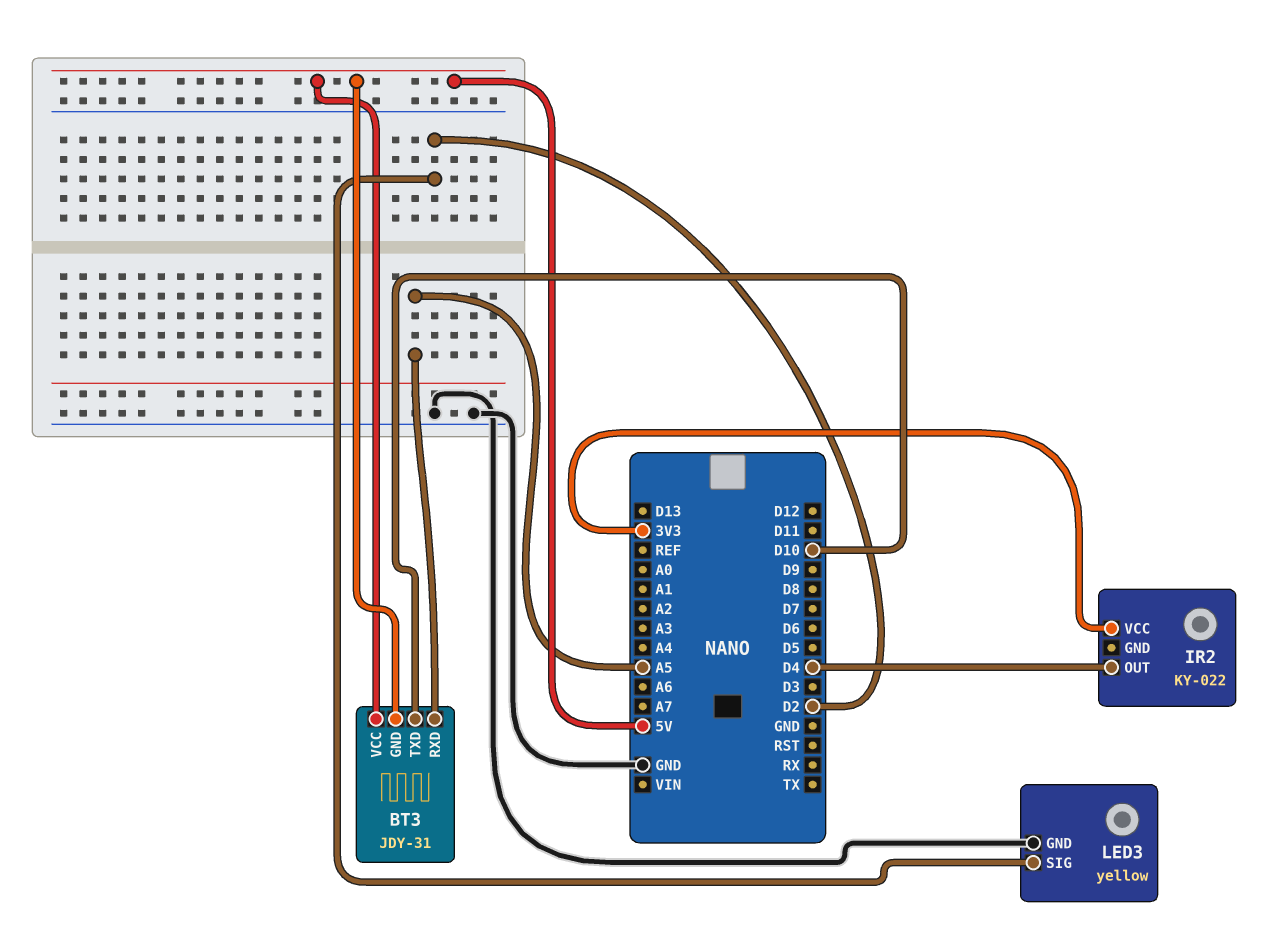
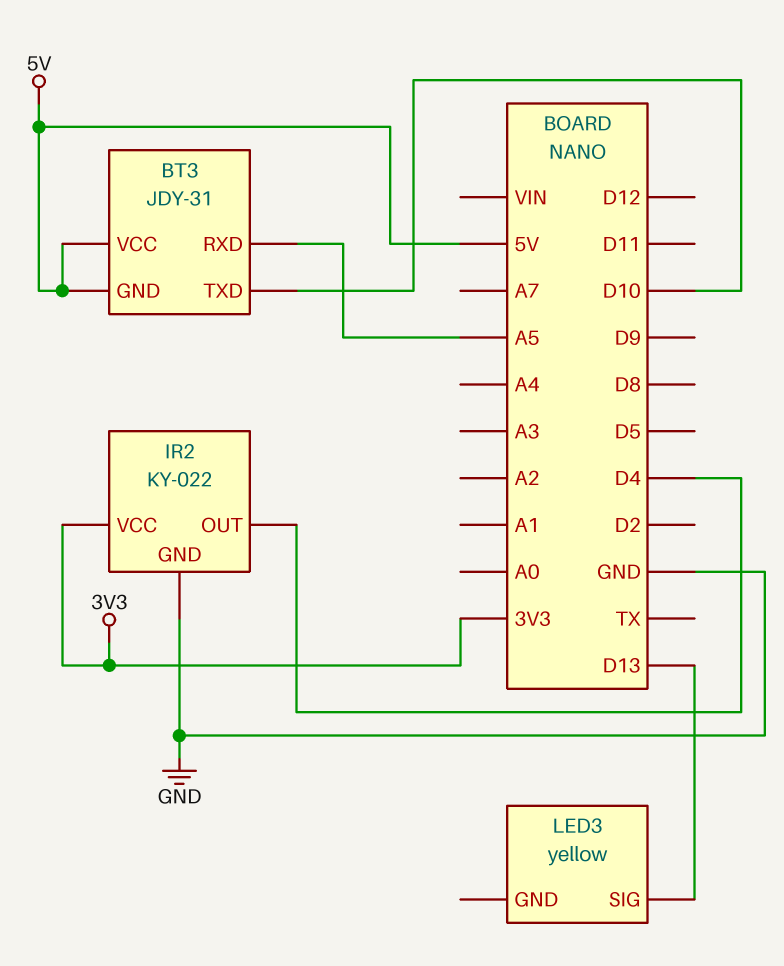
IR2 pin GND: none -> GND
LED3 pin GND: GND -> none
LED3 pin SIG: D2 -> D13

